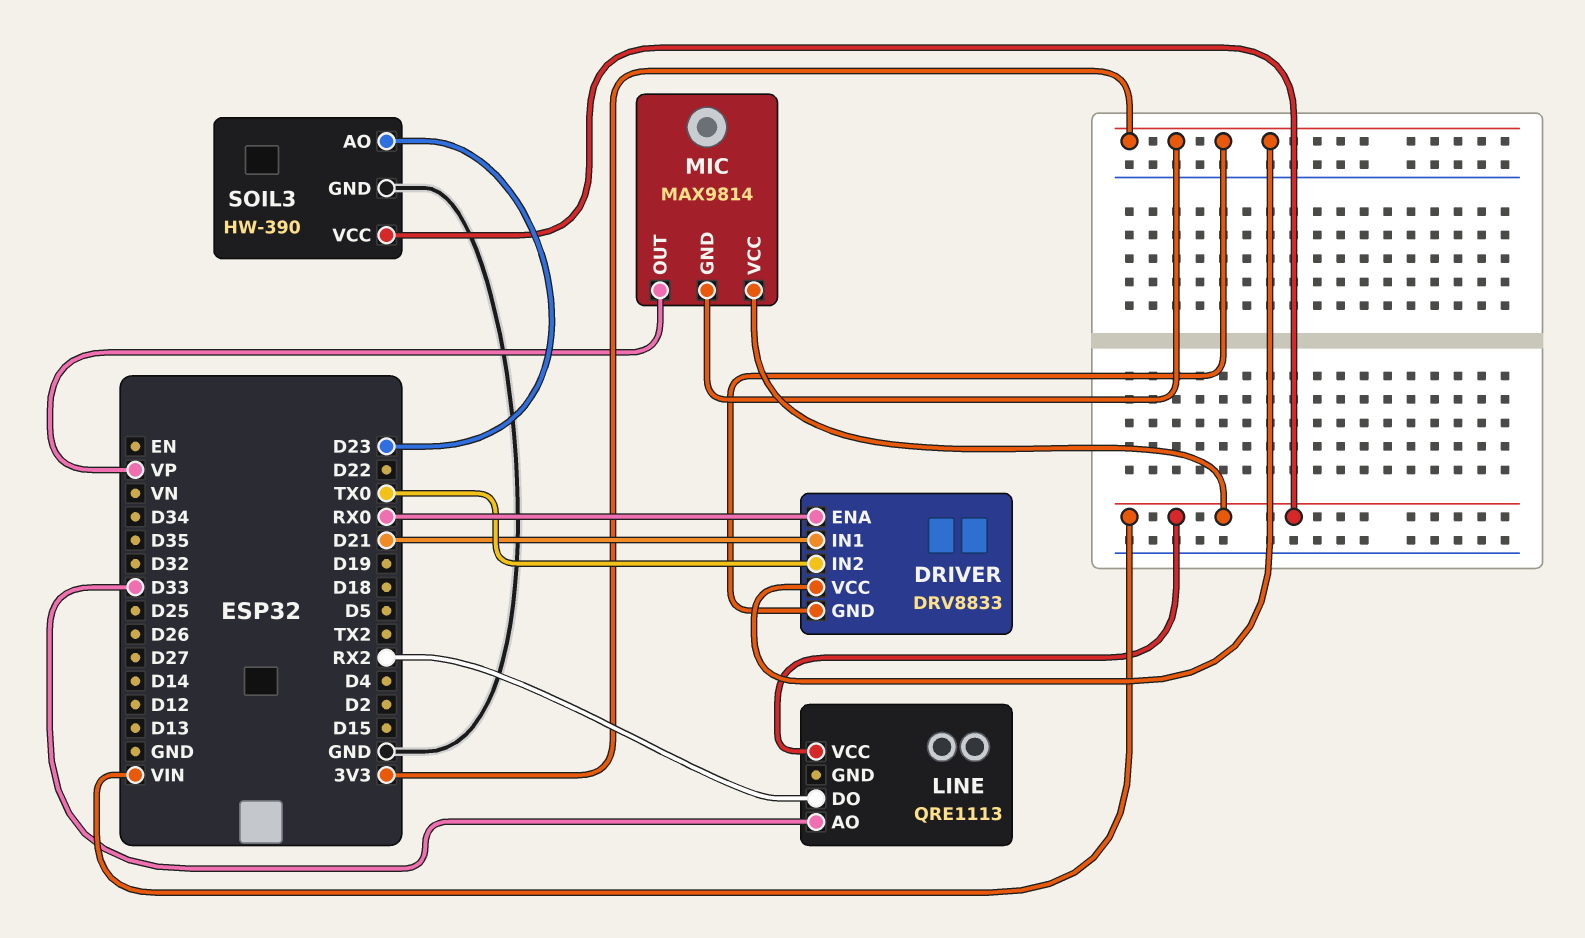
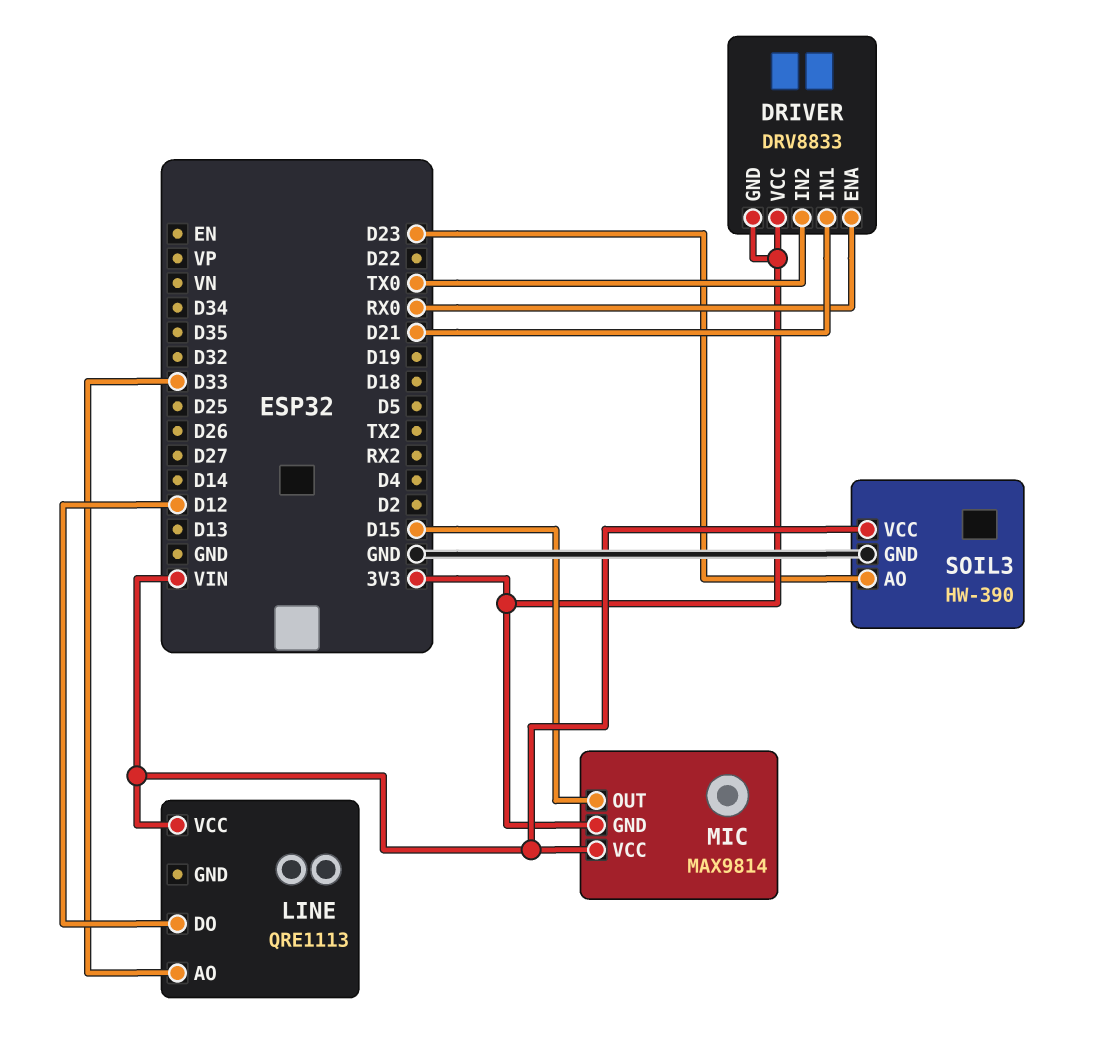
LINE pin DO: RX2 -> D12
MIC pin OUT: VP -> D15

